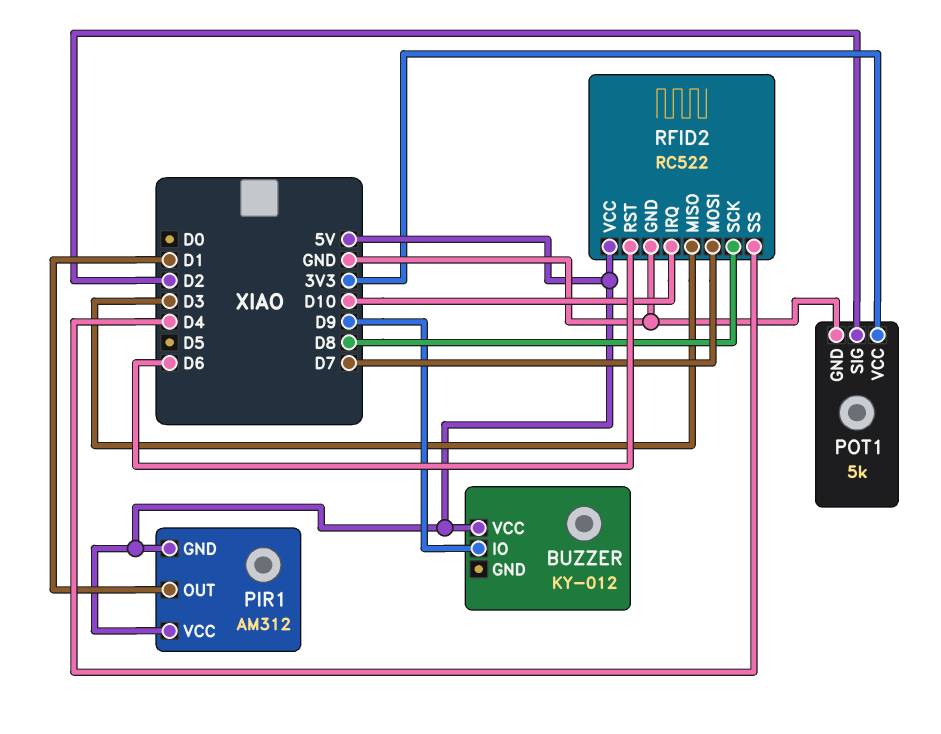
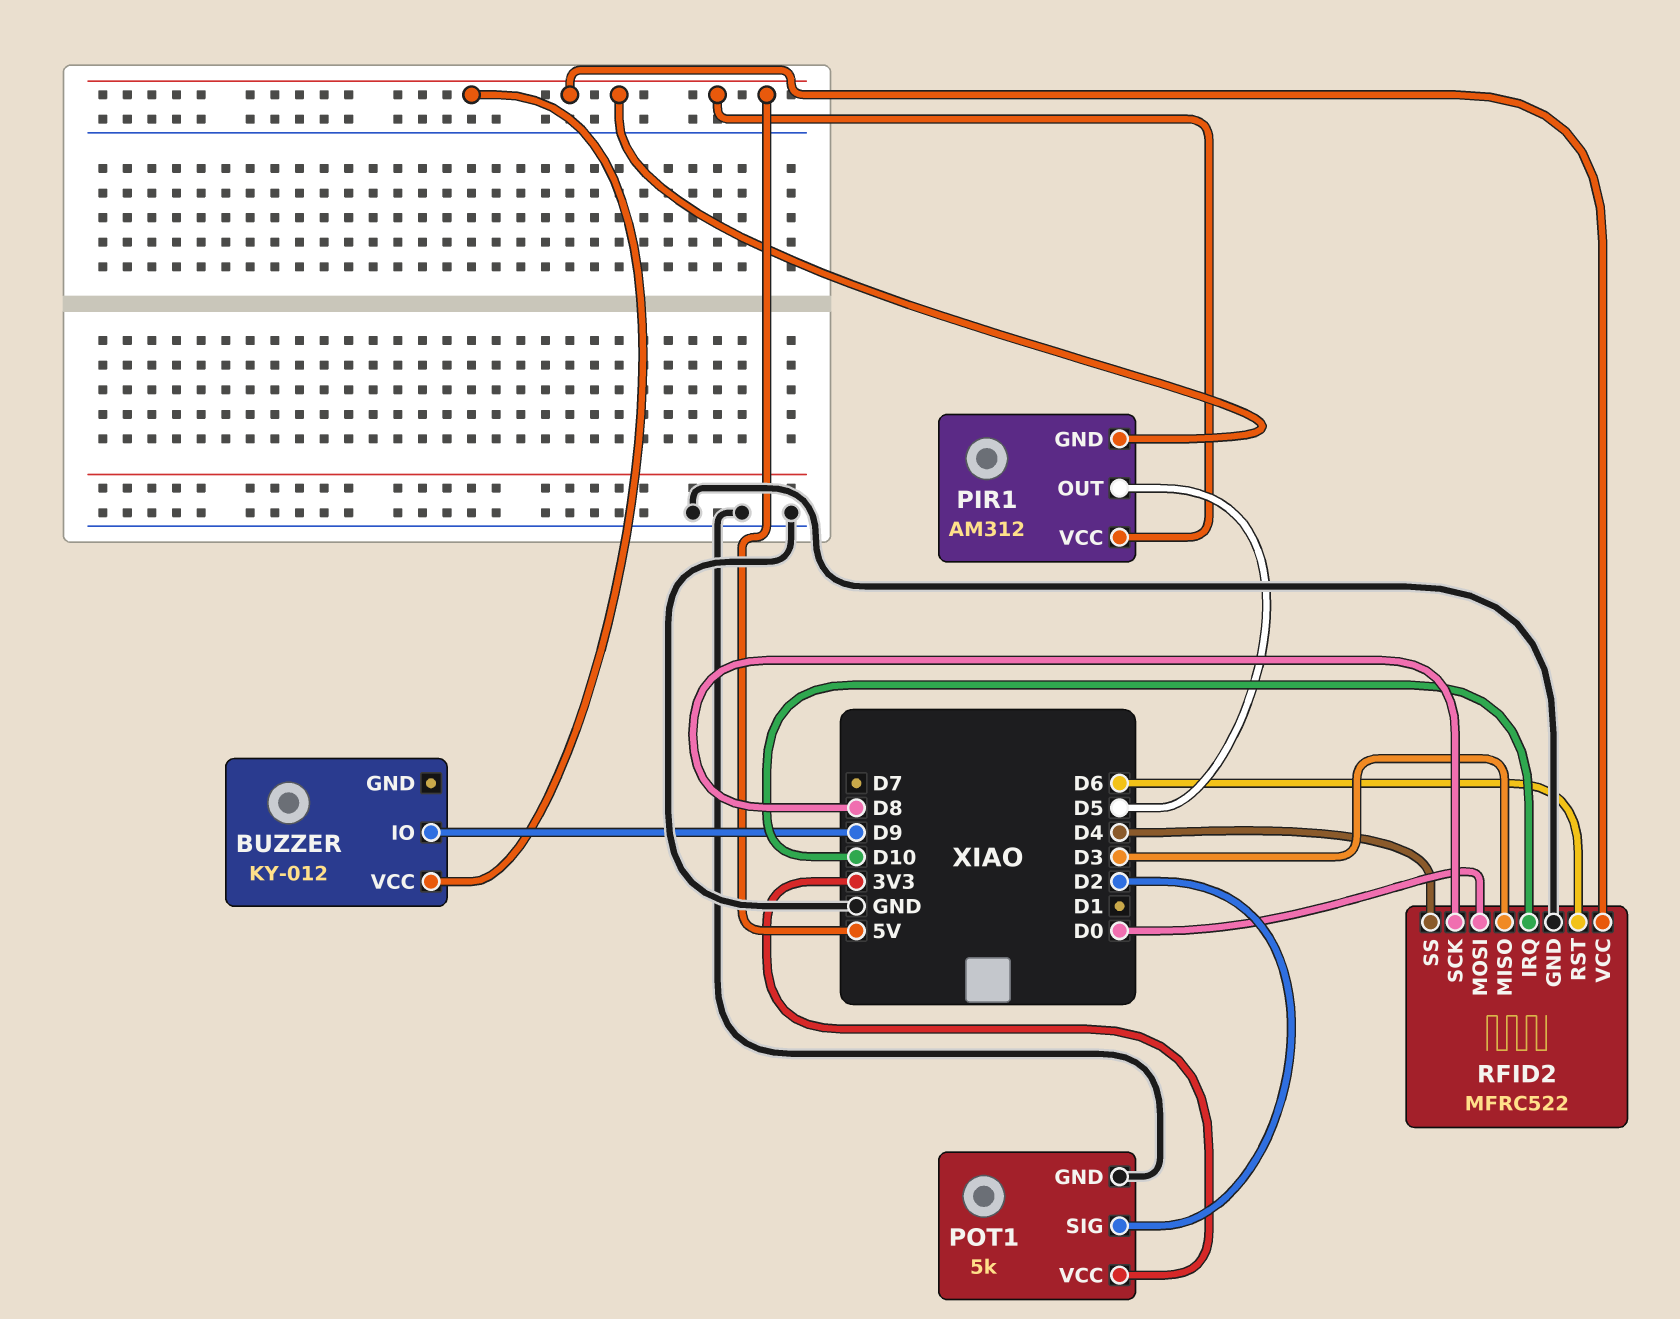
PIR1 pin OUT: D1 -> D5
RFID2: RC522 -> MFRC522
RFID2 pin MOSI: D7 -> D0

